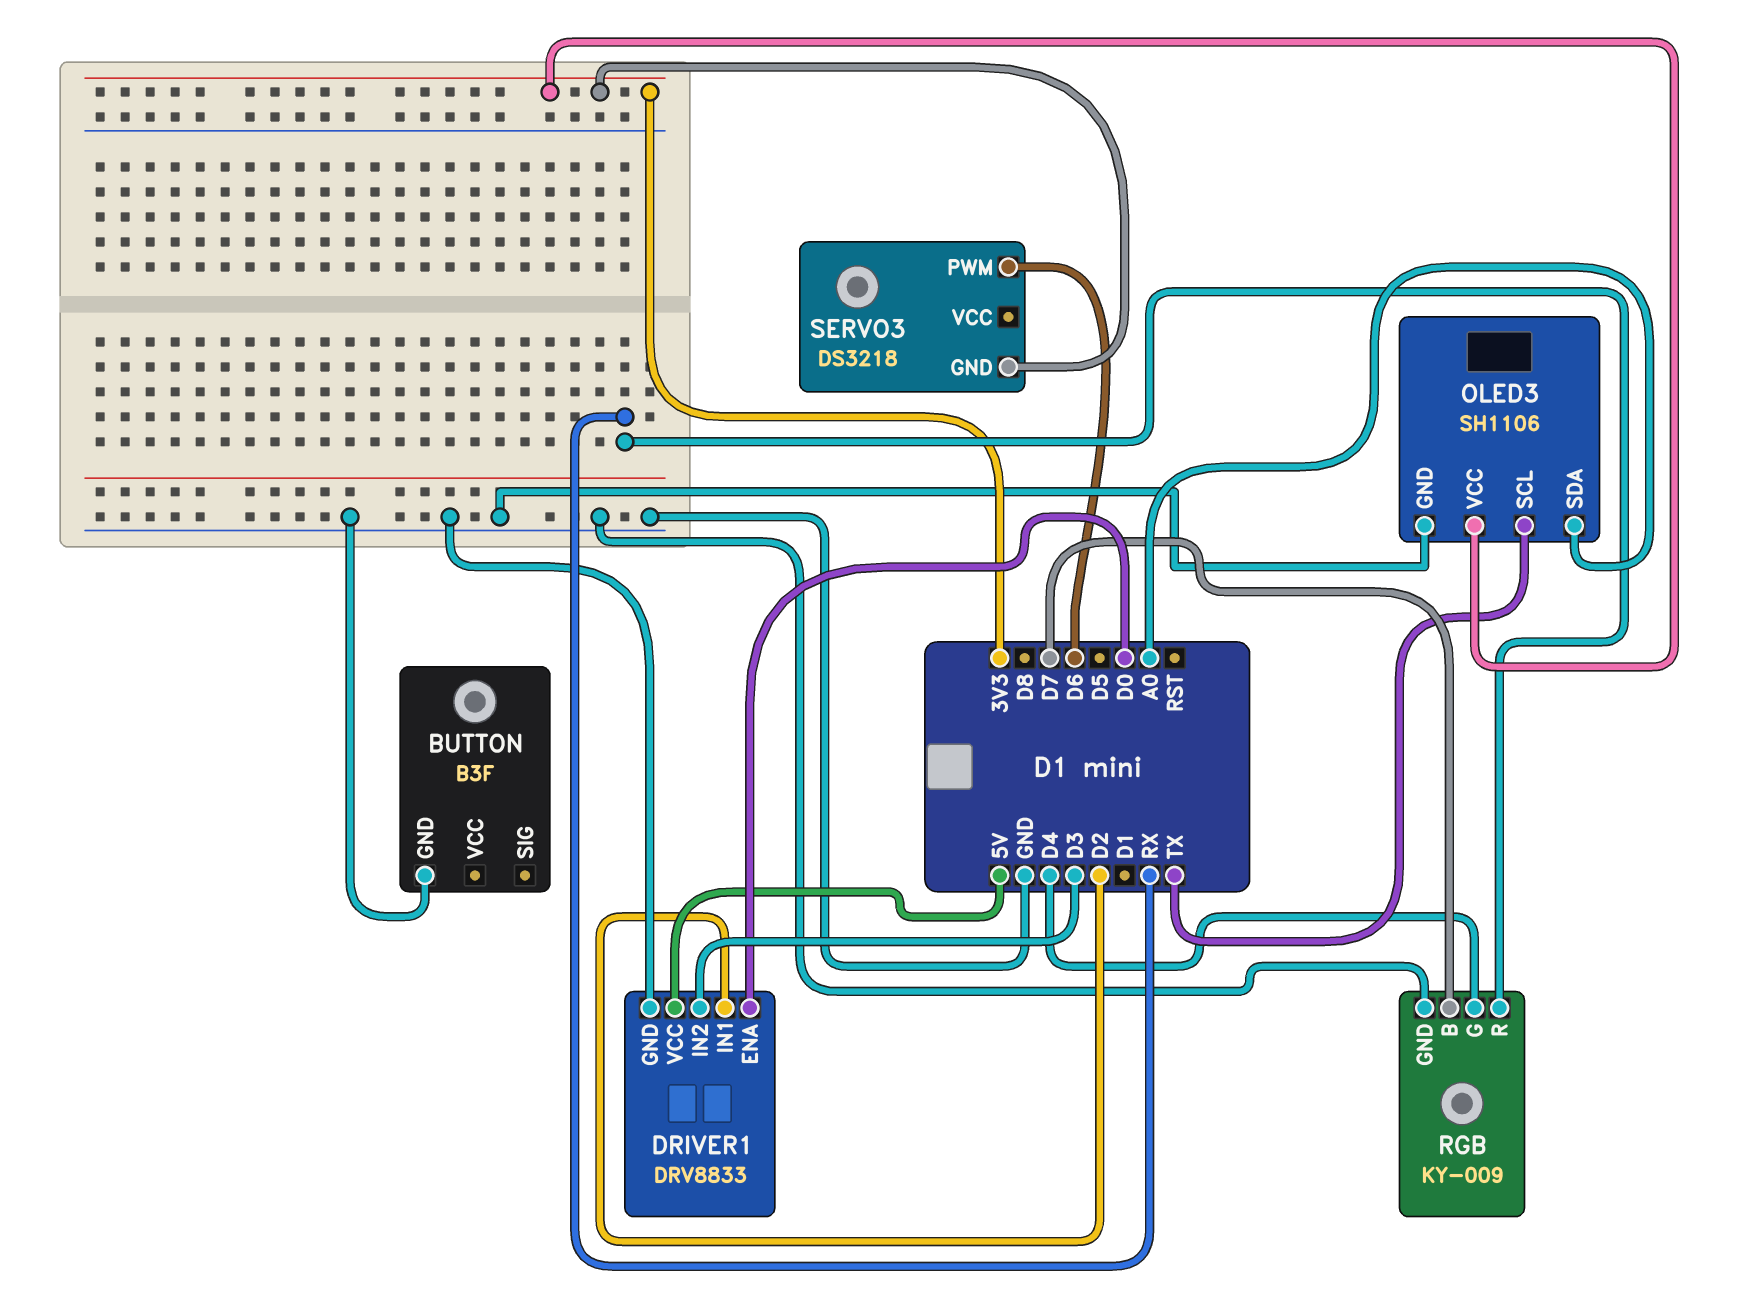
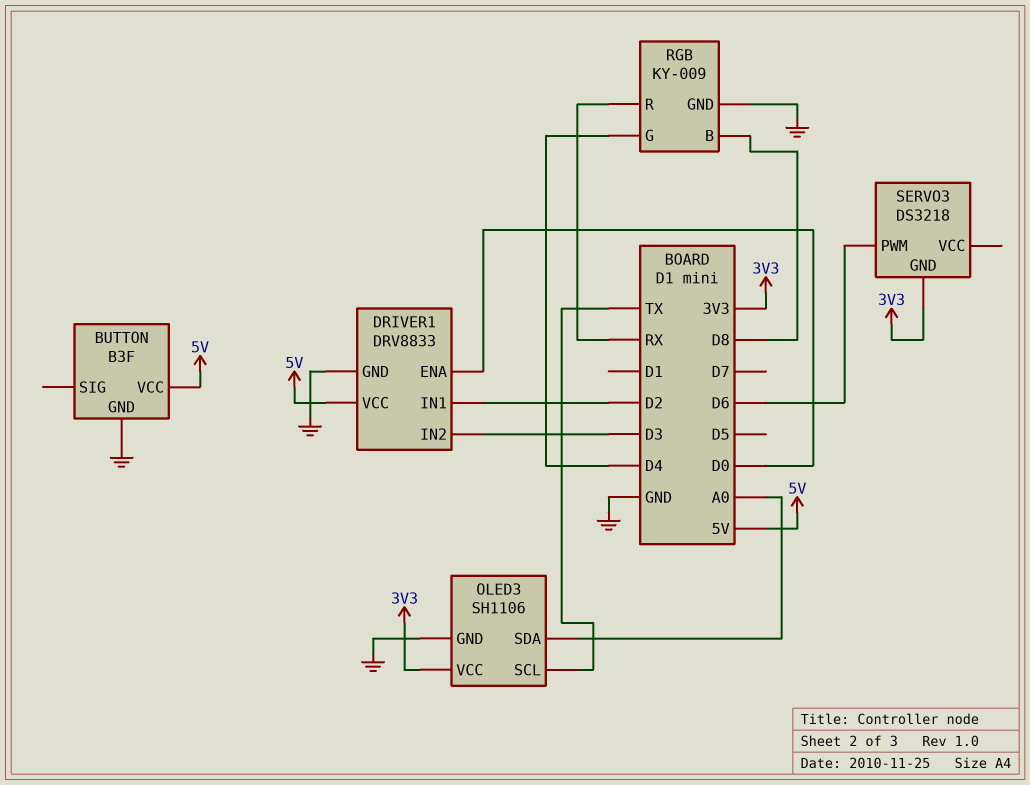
BUTTON pin VCC: none -> 5V
RGB pin B: D7 -> D8

